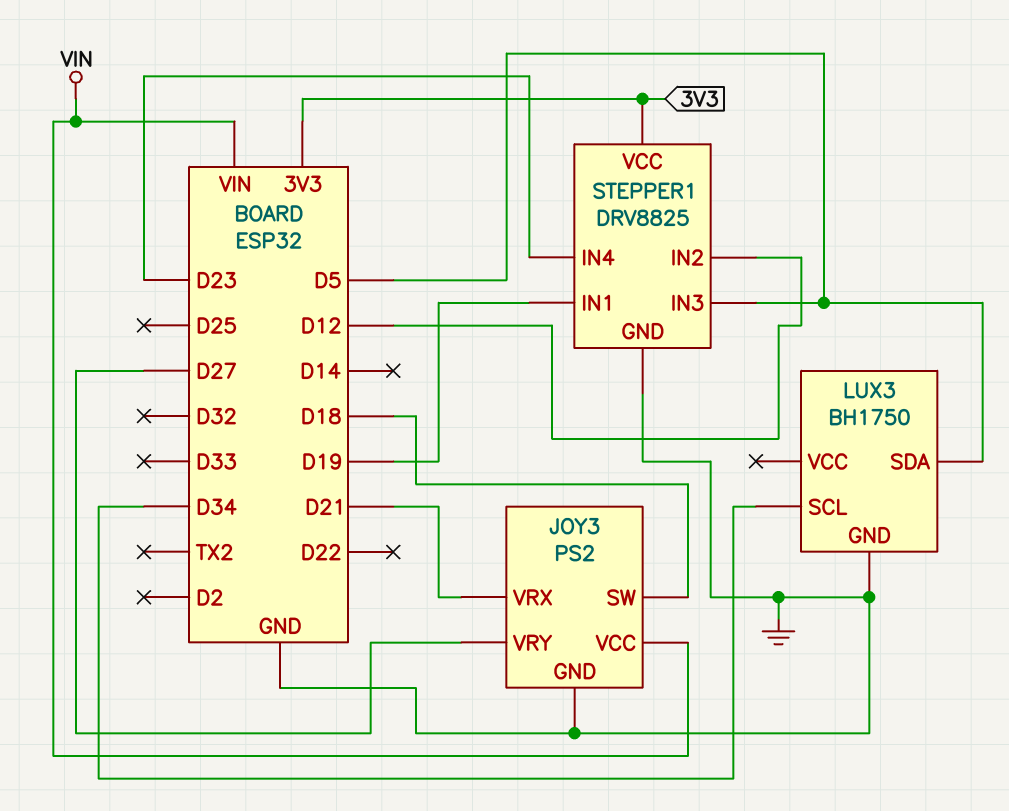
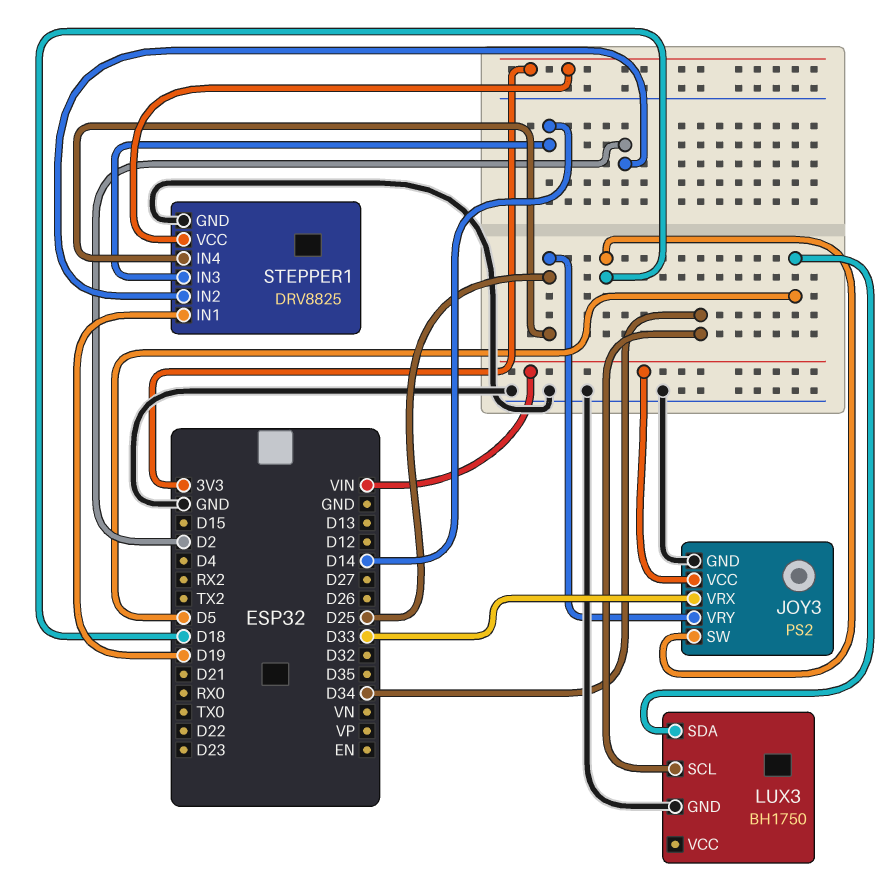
JOY3 pin VRX: D21 -> D33
JOY3 pin VRY: D27 -> D25
STEPPER1 pin IN2: D12 -> D2
STEPPER1 pin IN3: D5 -> D14
STEPPER1 pin IN4: D23 -> D25

